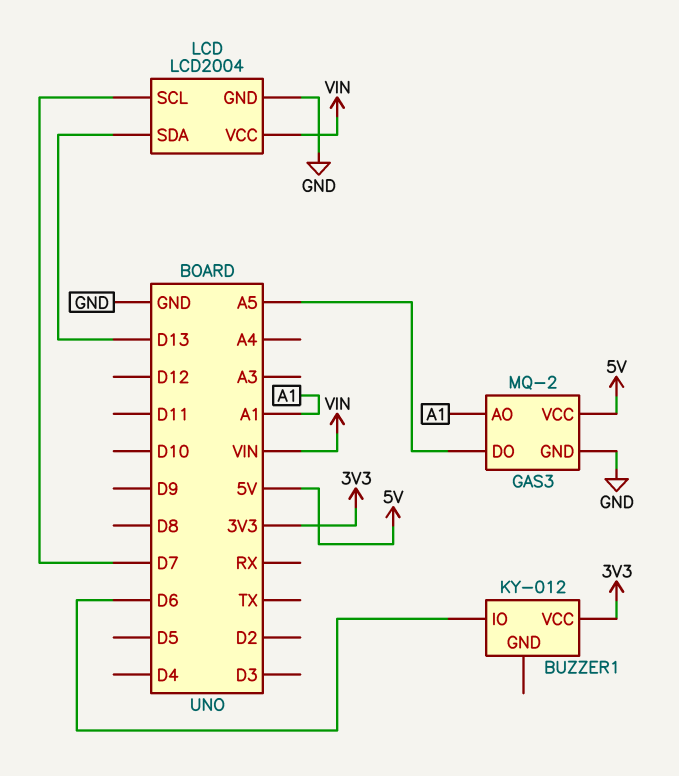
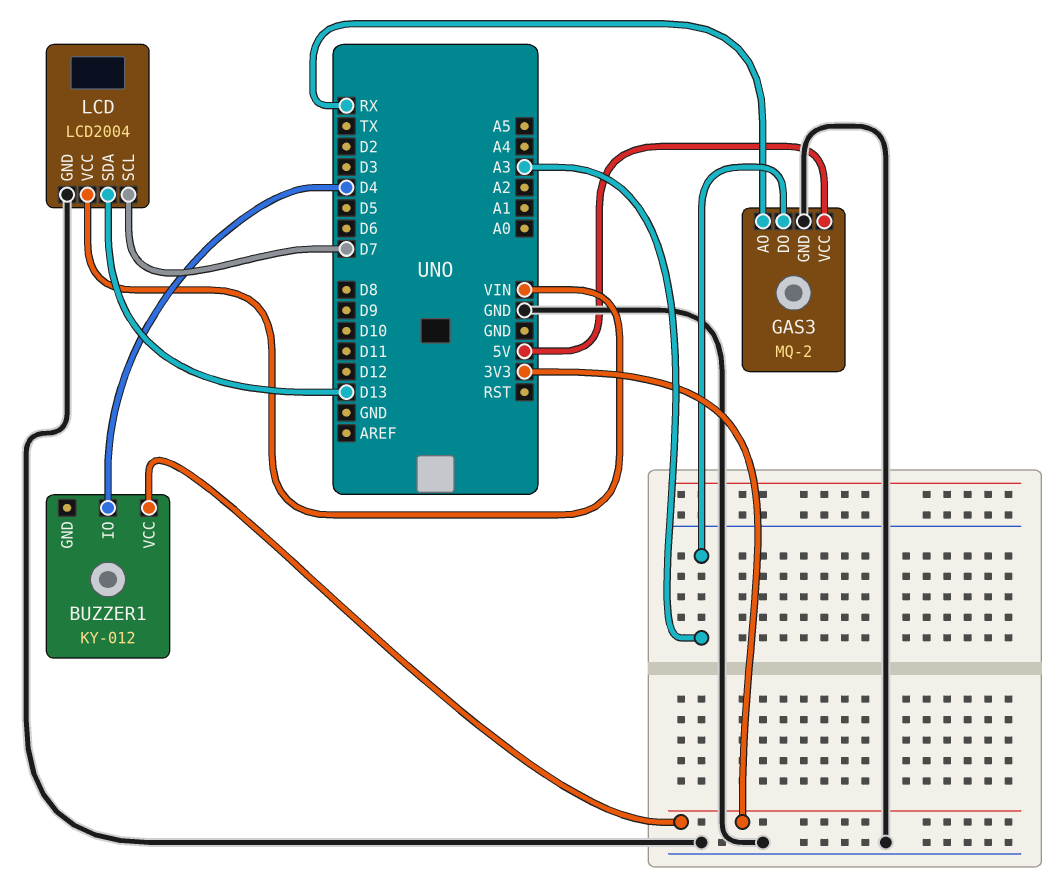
BUZZER1 pin IO: D6 -> D4
GAS3 pin AO: A1 -> RX
GAS3 pin DO: A5 -> A3

